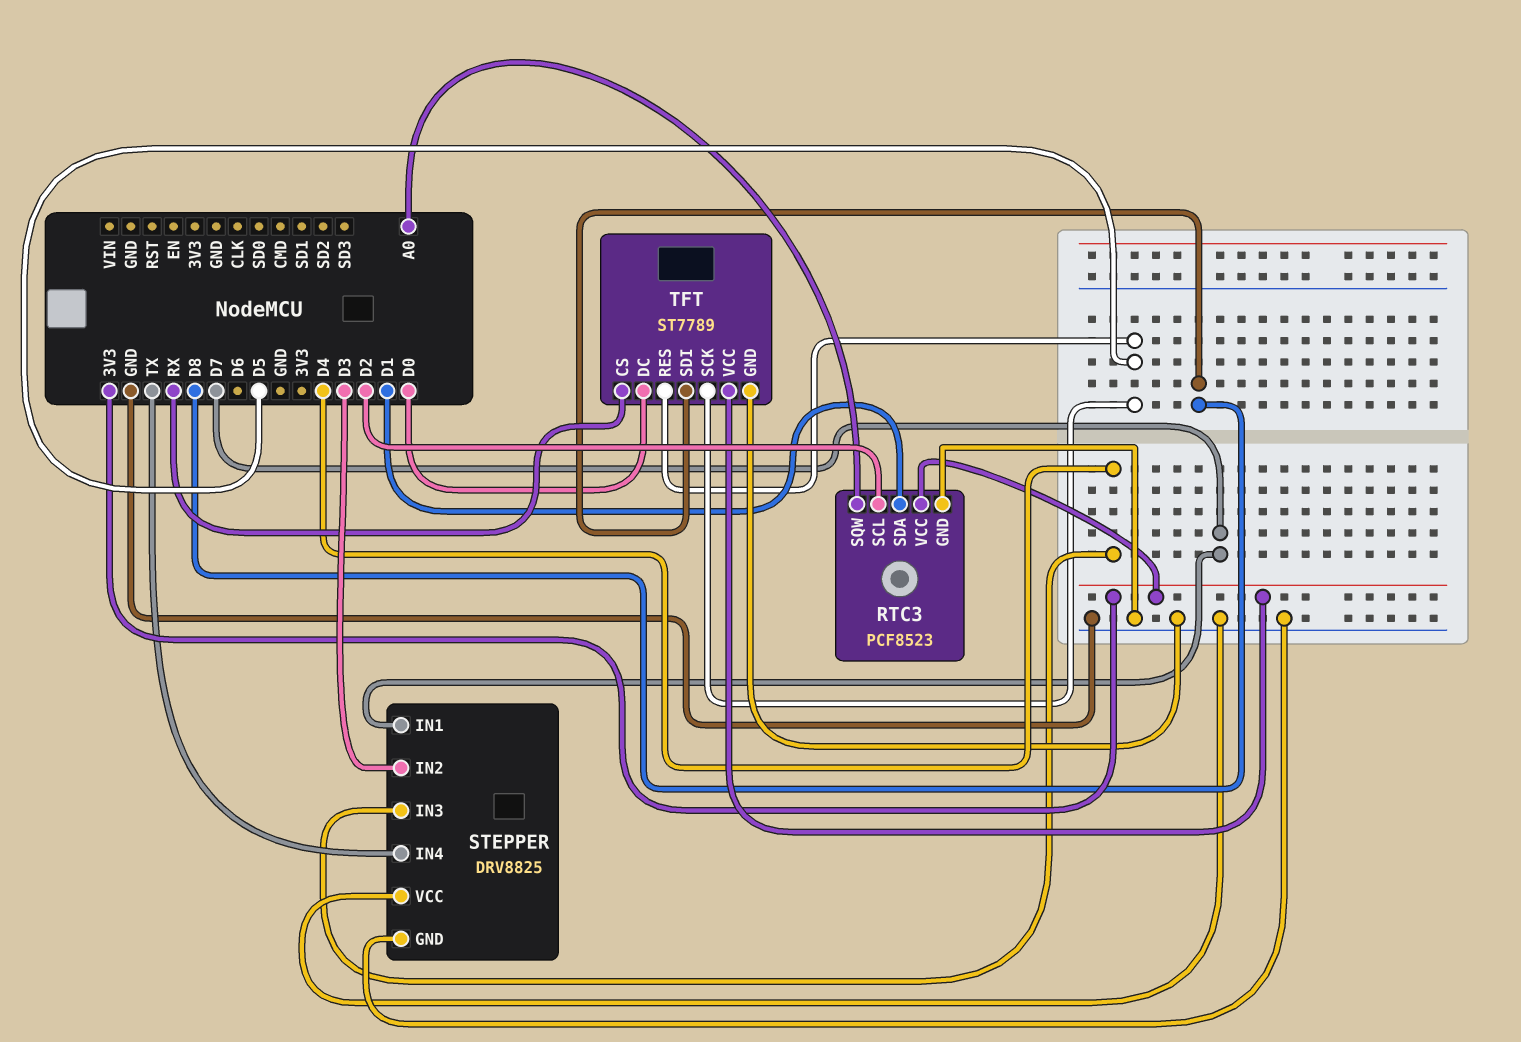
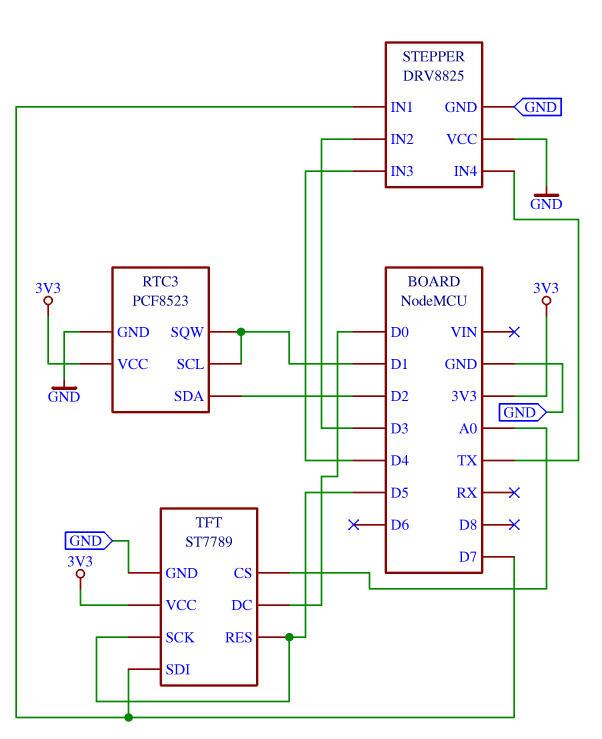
RTC3 pin SCL: D2 -> D1
RTC3 pin SDA: D1 -> D2
RTC3 pin SQW: A0 -> D1
TFT pin CS: RX -> A0
TFT pin SDI: D8 -> D7

